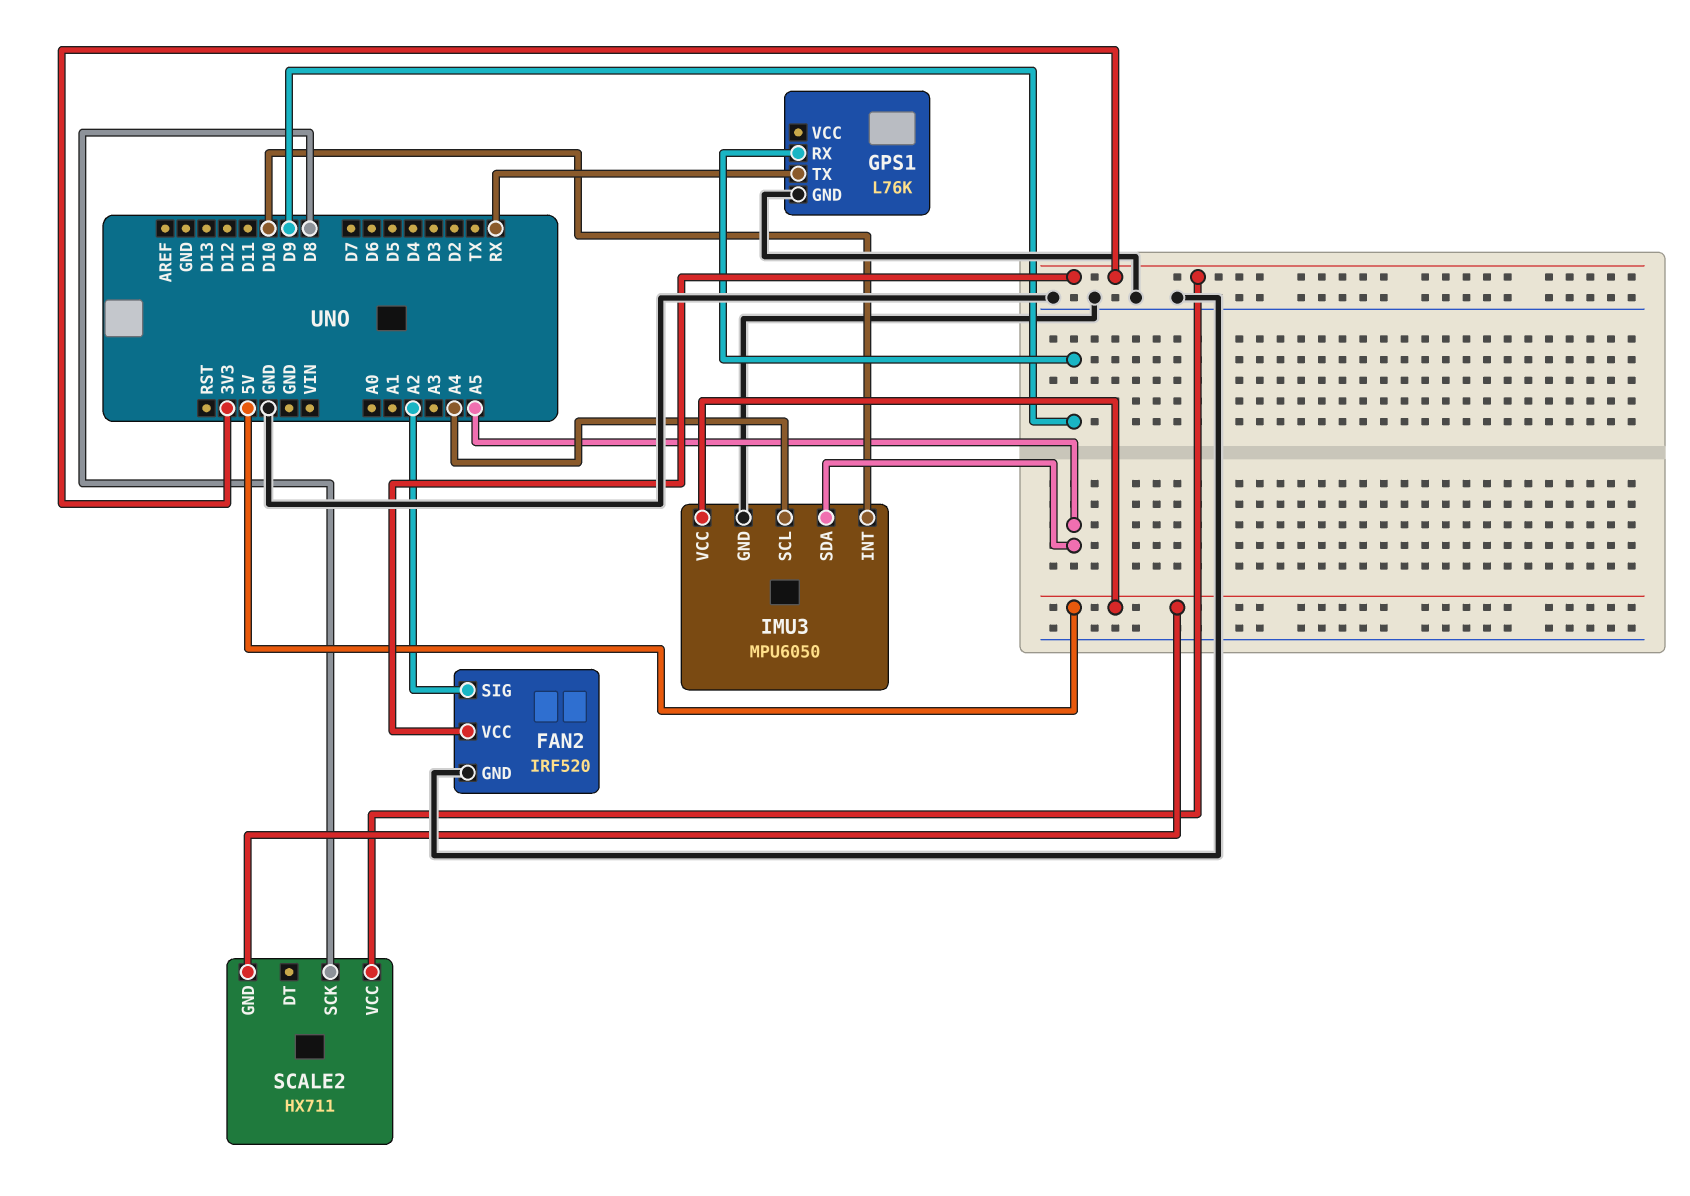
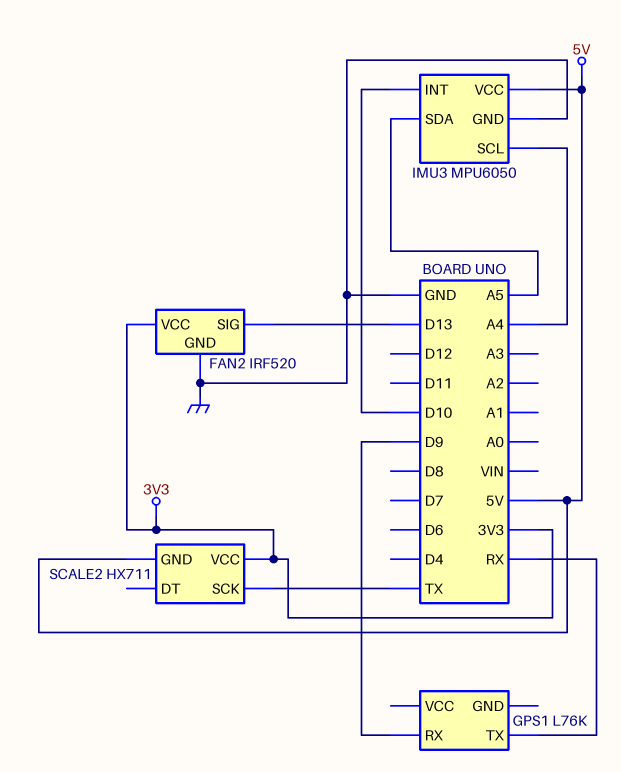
FAN2 pin SIG: A2 -> D13
GPS1 pin GND: GND -> none
SCALE2 pin SCK: D8 -> TX

